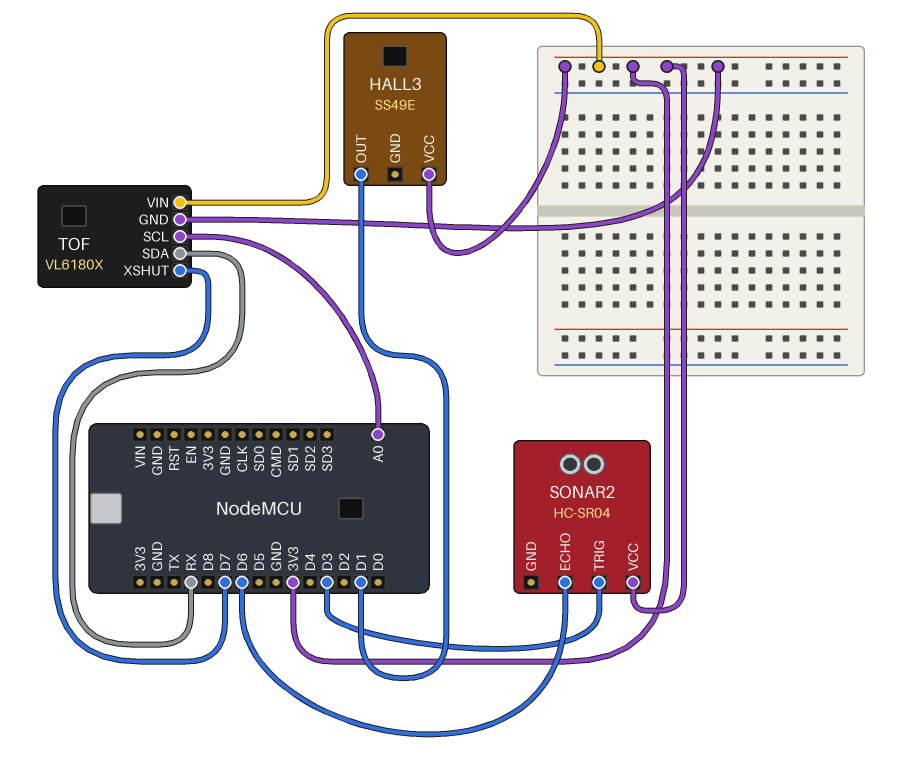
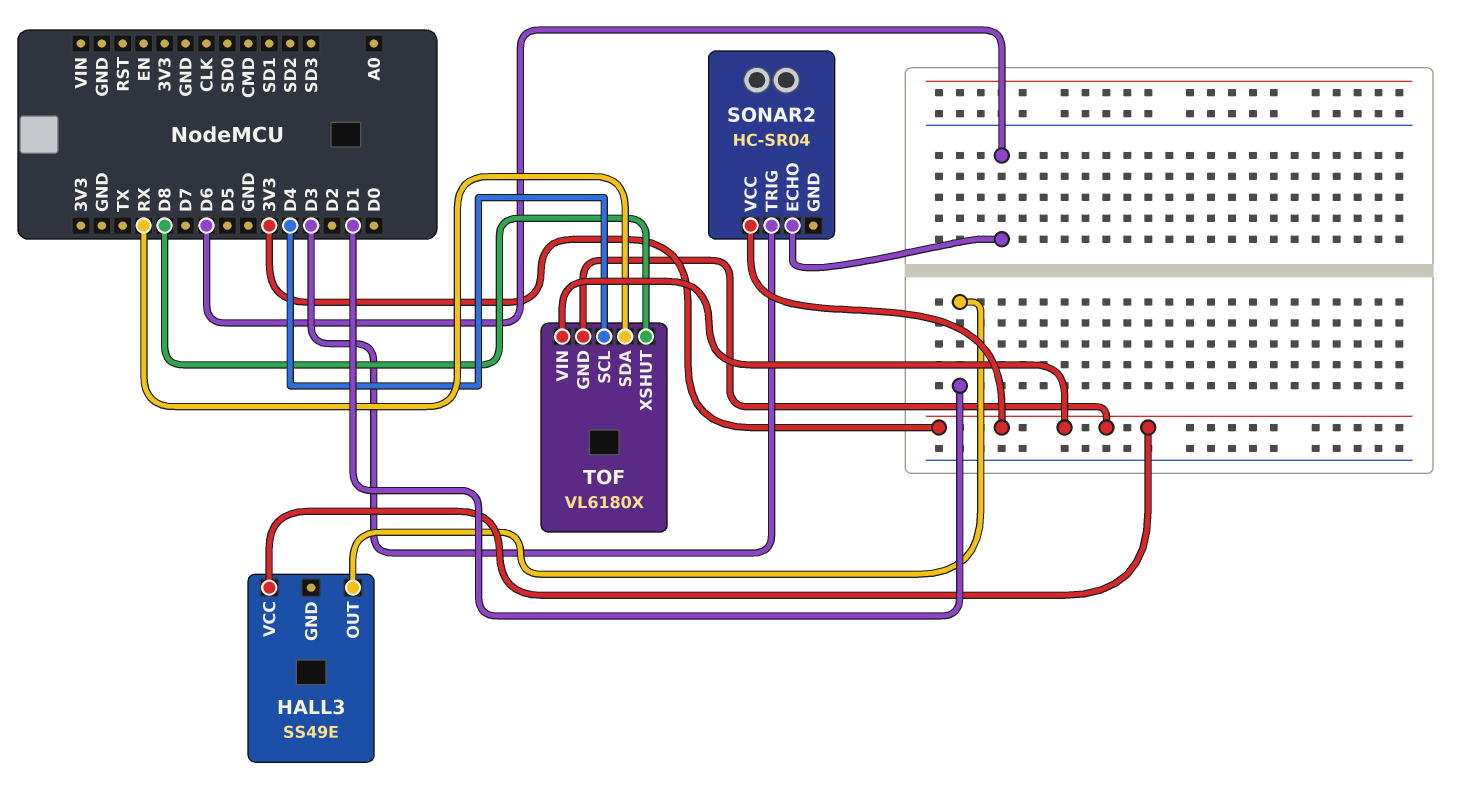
TOF pin SCL: A0 -> D4
TOF pin XSHUT: D7 -> D8

